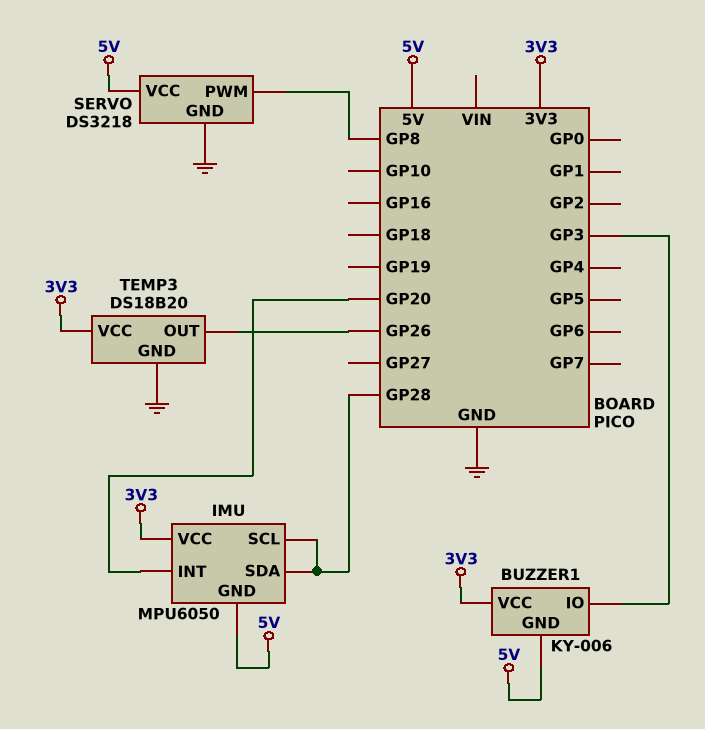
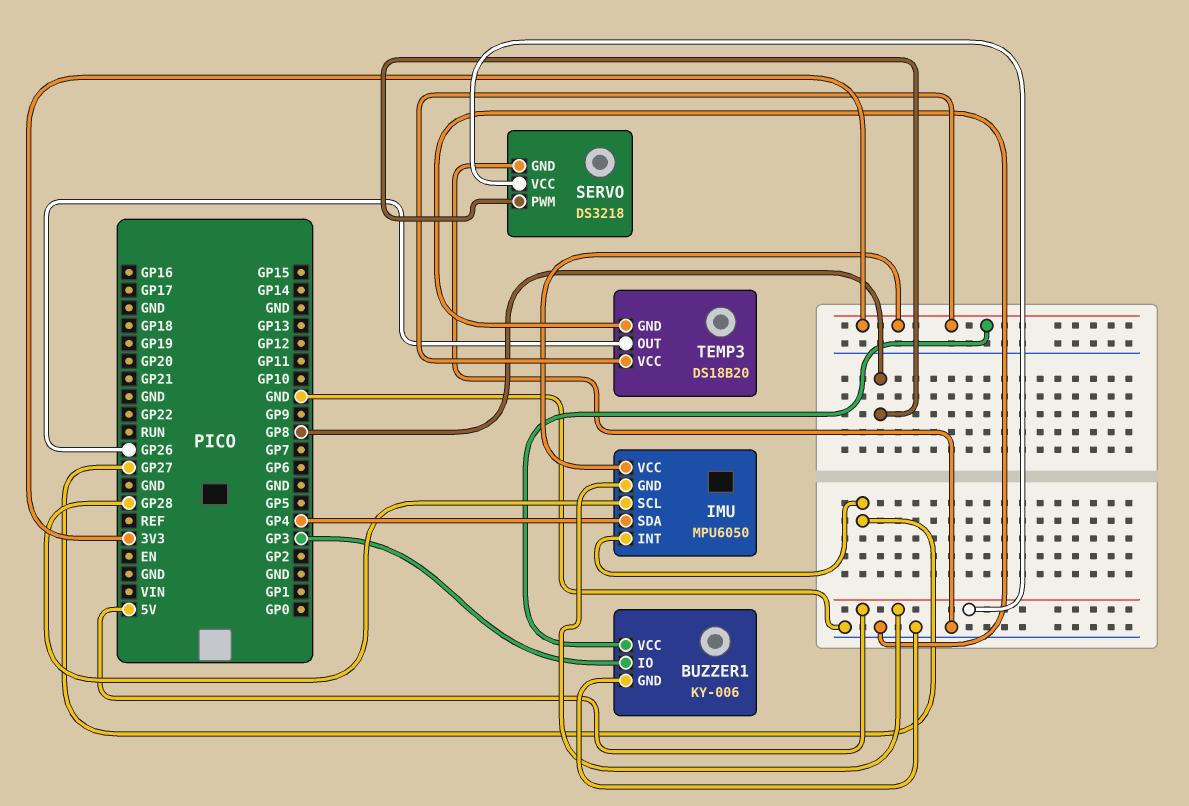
BUZZER1 pin GND: 5V -> GND
IMU pin INT: GP20 -> GP27
IMU pin SDA: GP28 -> GP4

